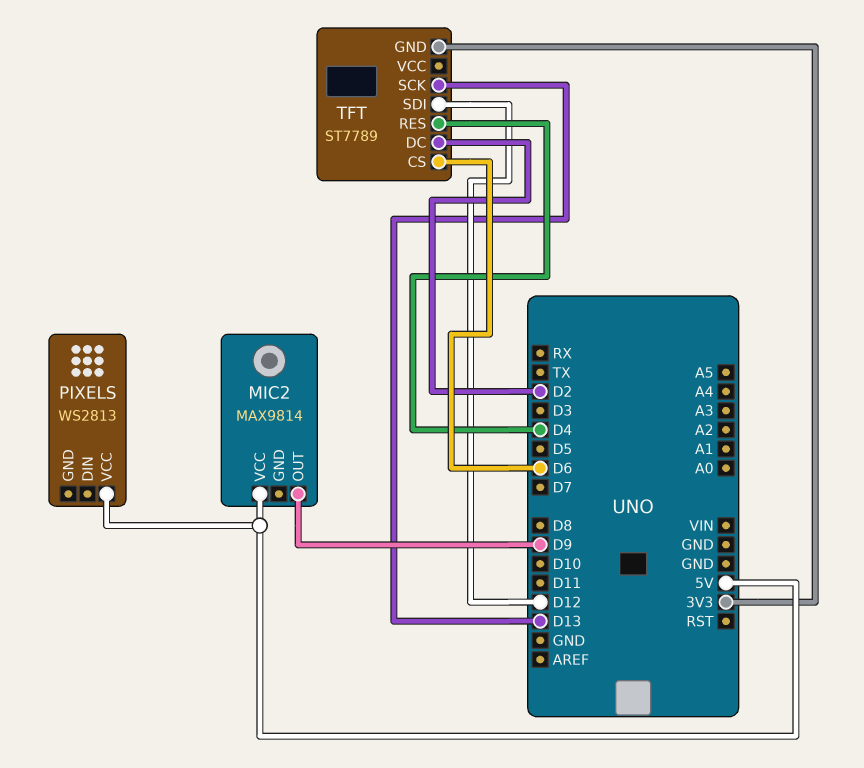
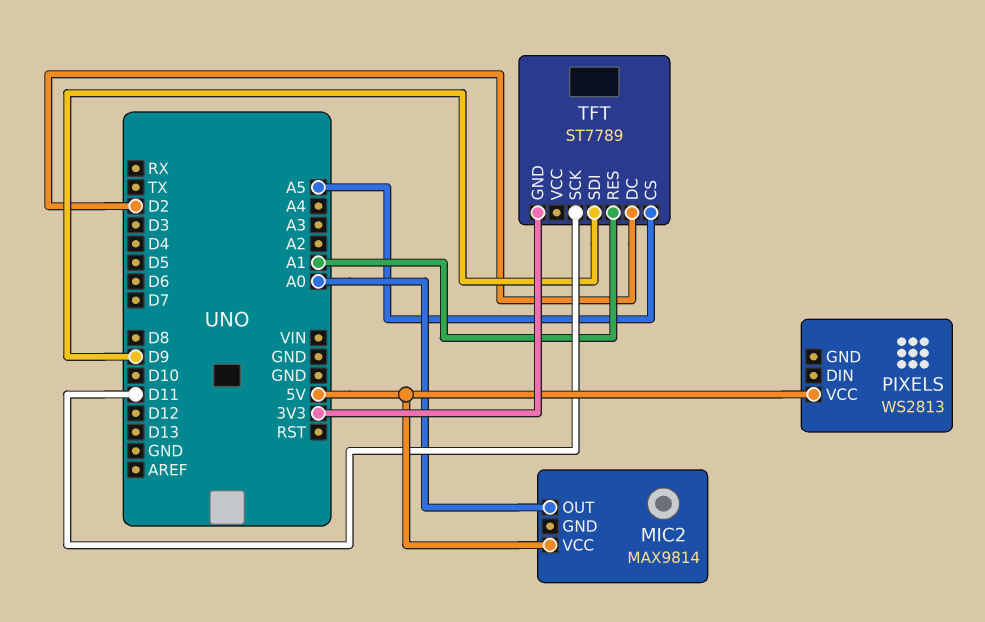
MIC2 pin OUT: D9 -> A0
TFT pin CS: D6 -> A5
TFT pin RES: D4 -> A1
TFT pin SCK: D13 -> D11
TFT pin SDI: D12 -> D9

